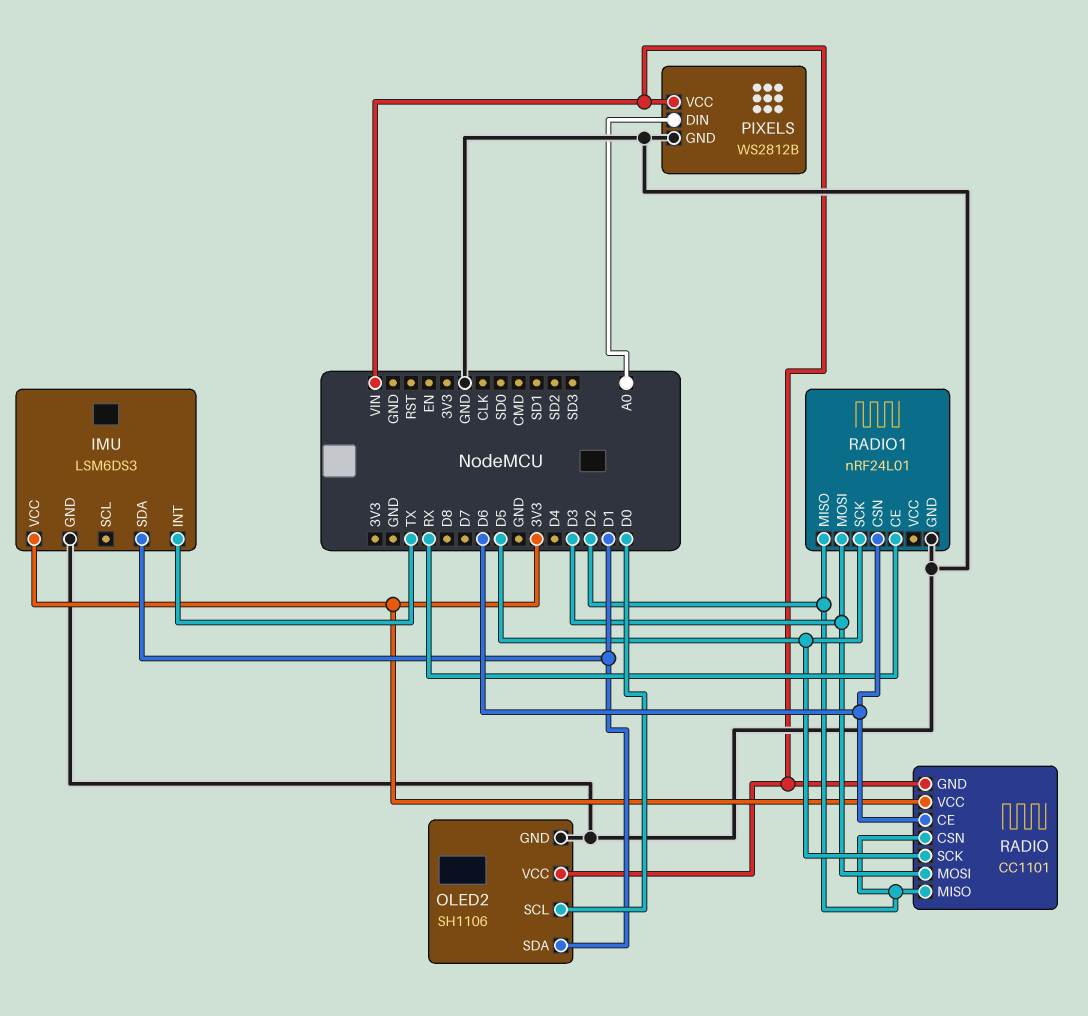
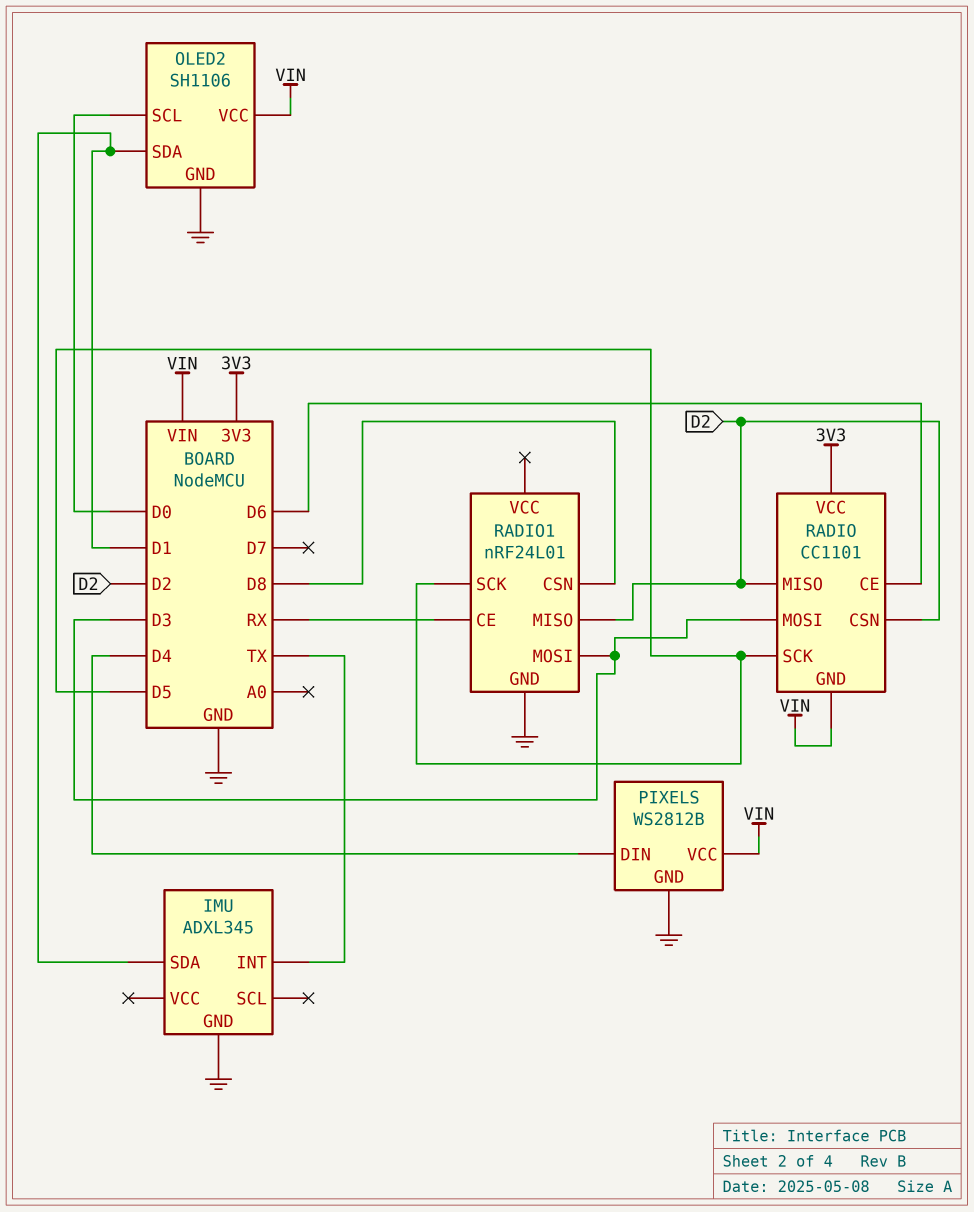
IMU: LSM6DS3 -> ADXL345
IMU pin VCC: 3V3 -> none
PIXELS pin DIN: A0 -> D4
RADIO1 pin CSN: D6 -> D8

